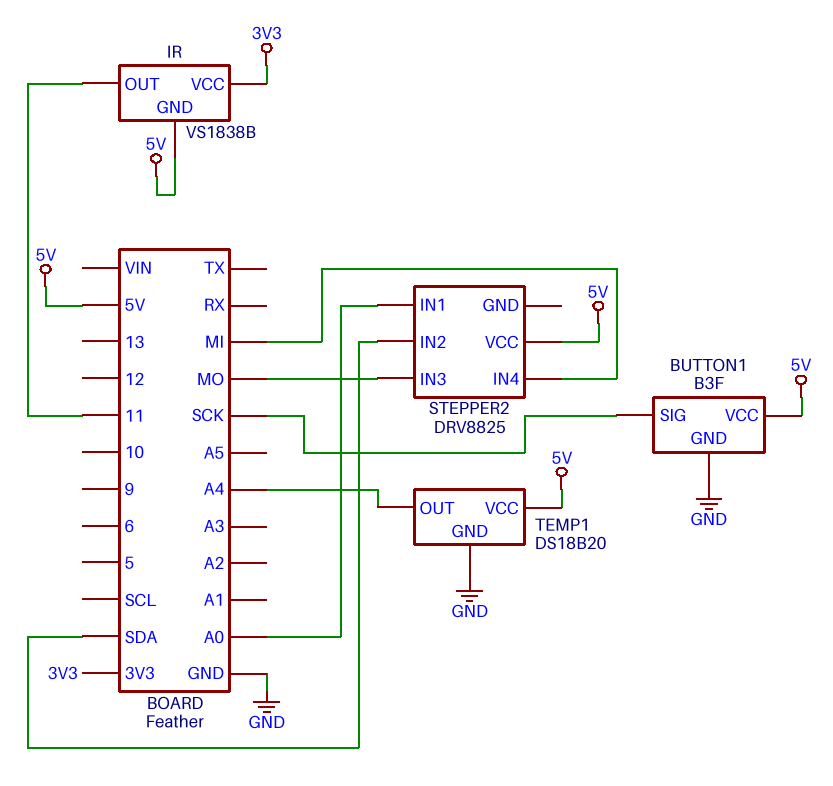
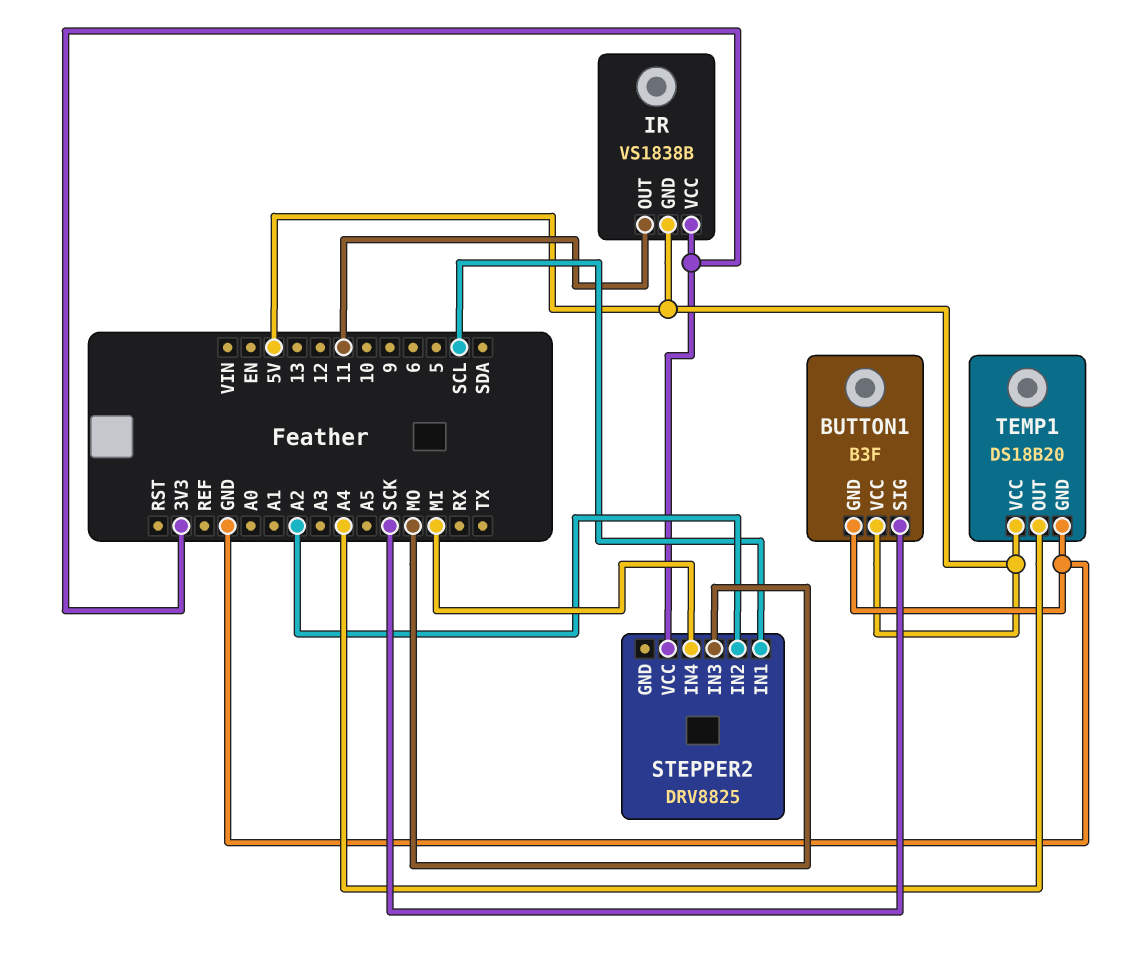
STEPPER2 pin IN1: A0 -> SCL
STEPPER2 pin IN2: SDA -> A2
STEPPER2 pin VCC: 5V -> 3V3

